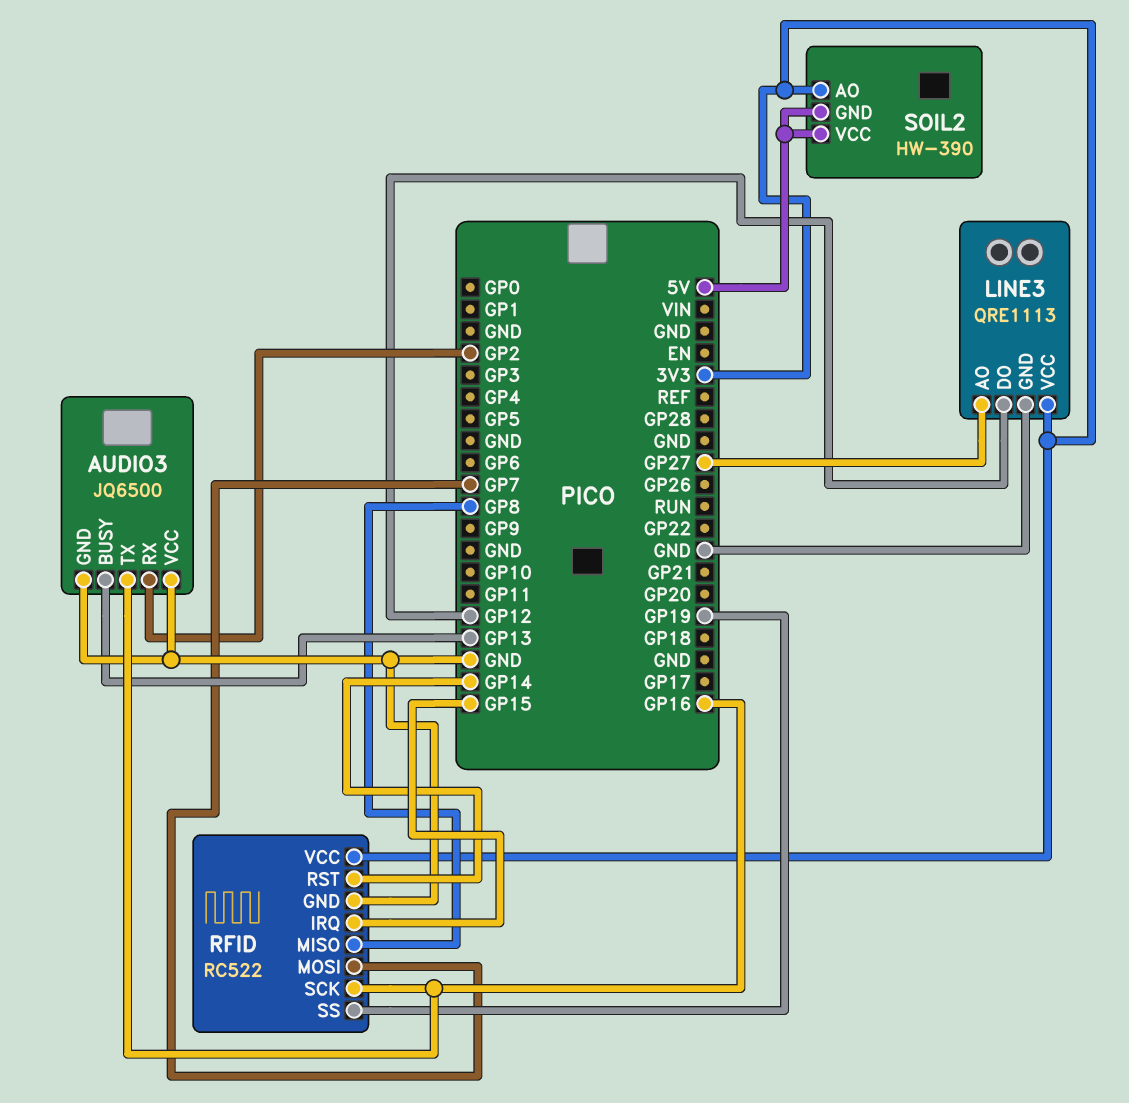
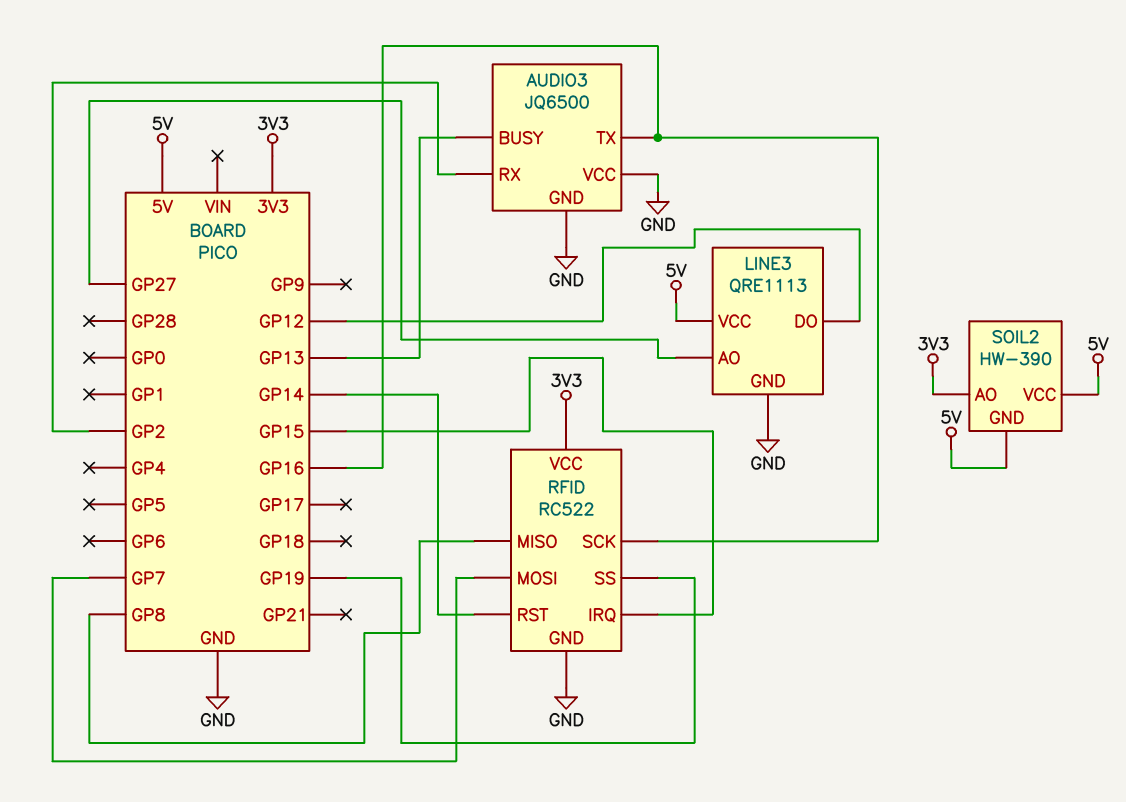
LINE3 pin VCC: 3V3 -> 5V

